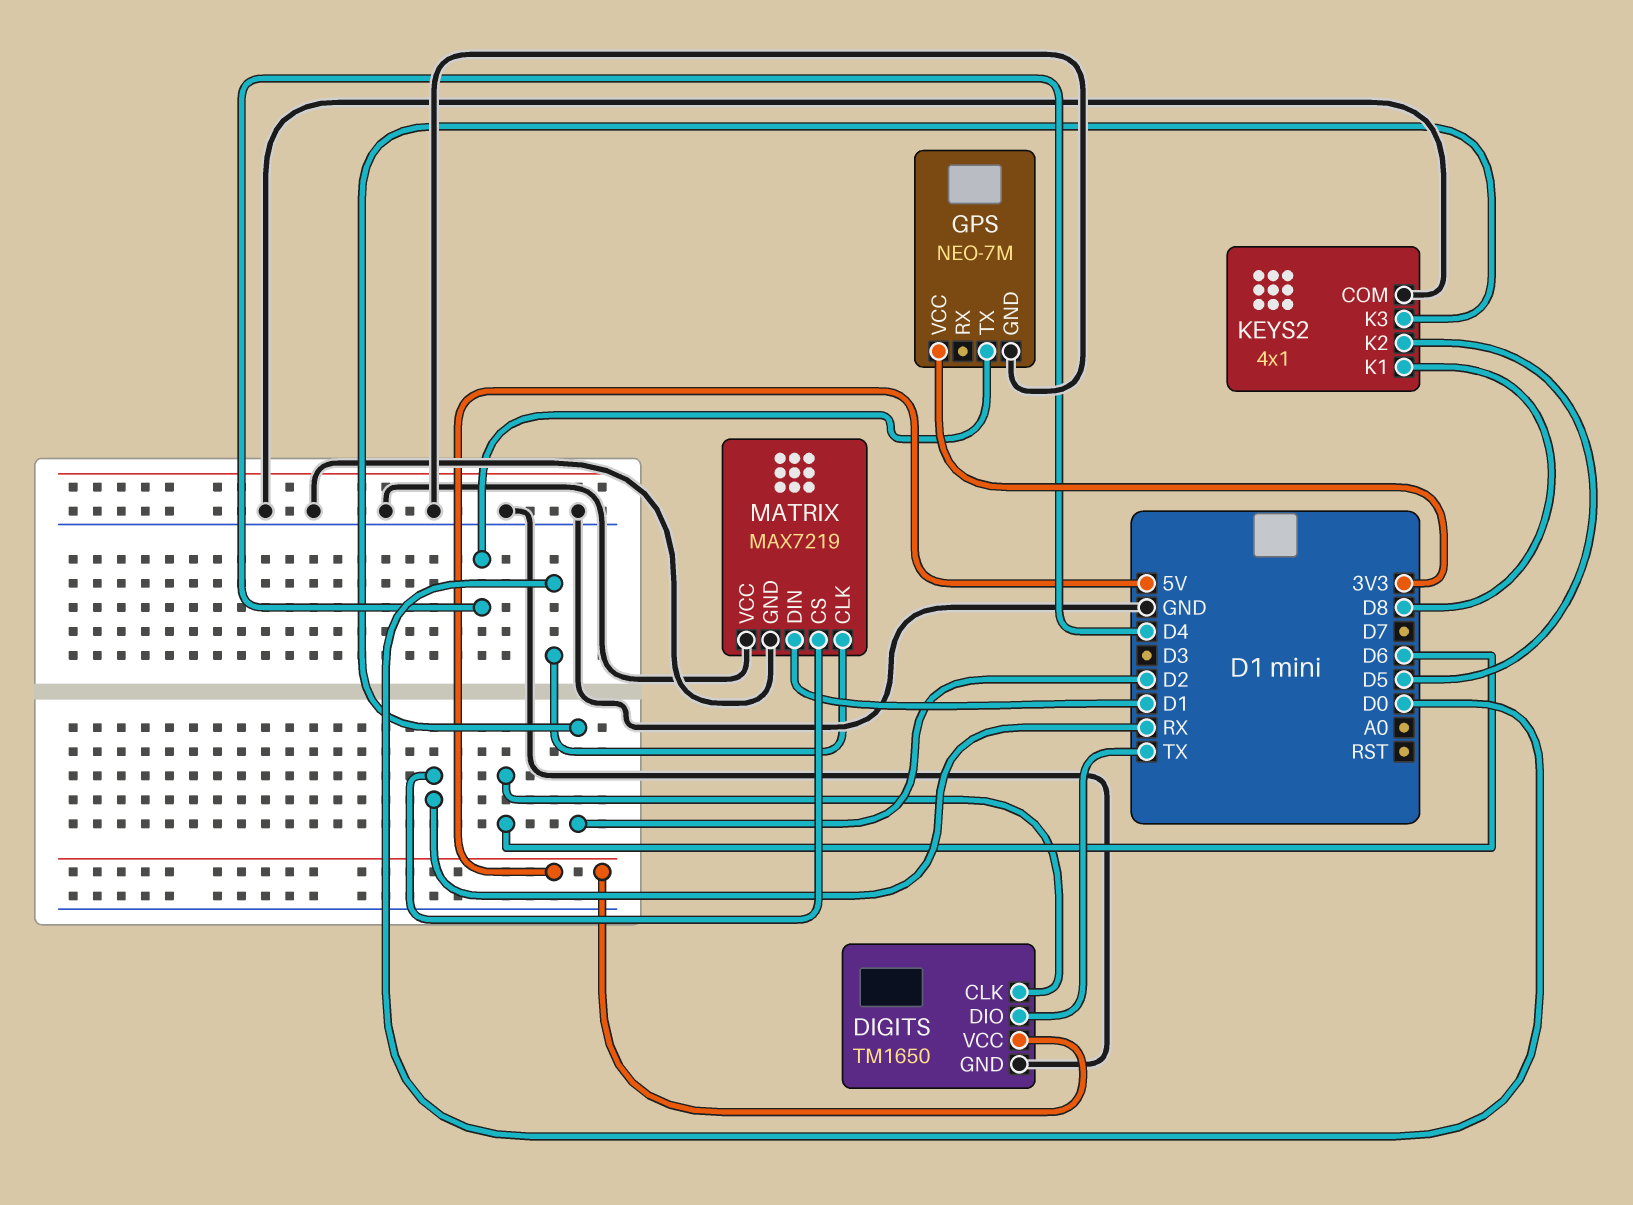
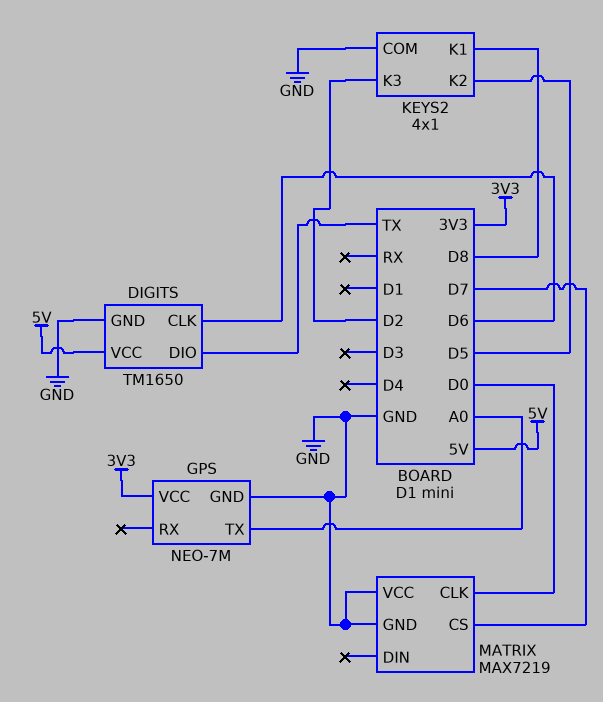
GPS pin TX: D4 -> A0
MATRIX pin CS: RX -> D7
MATRIX pin DIN: D1 -> none

